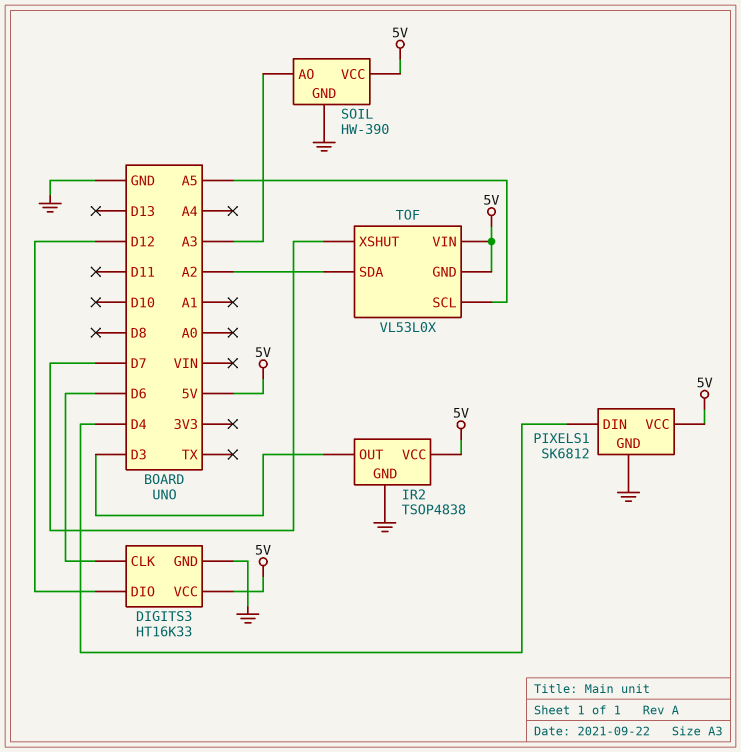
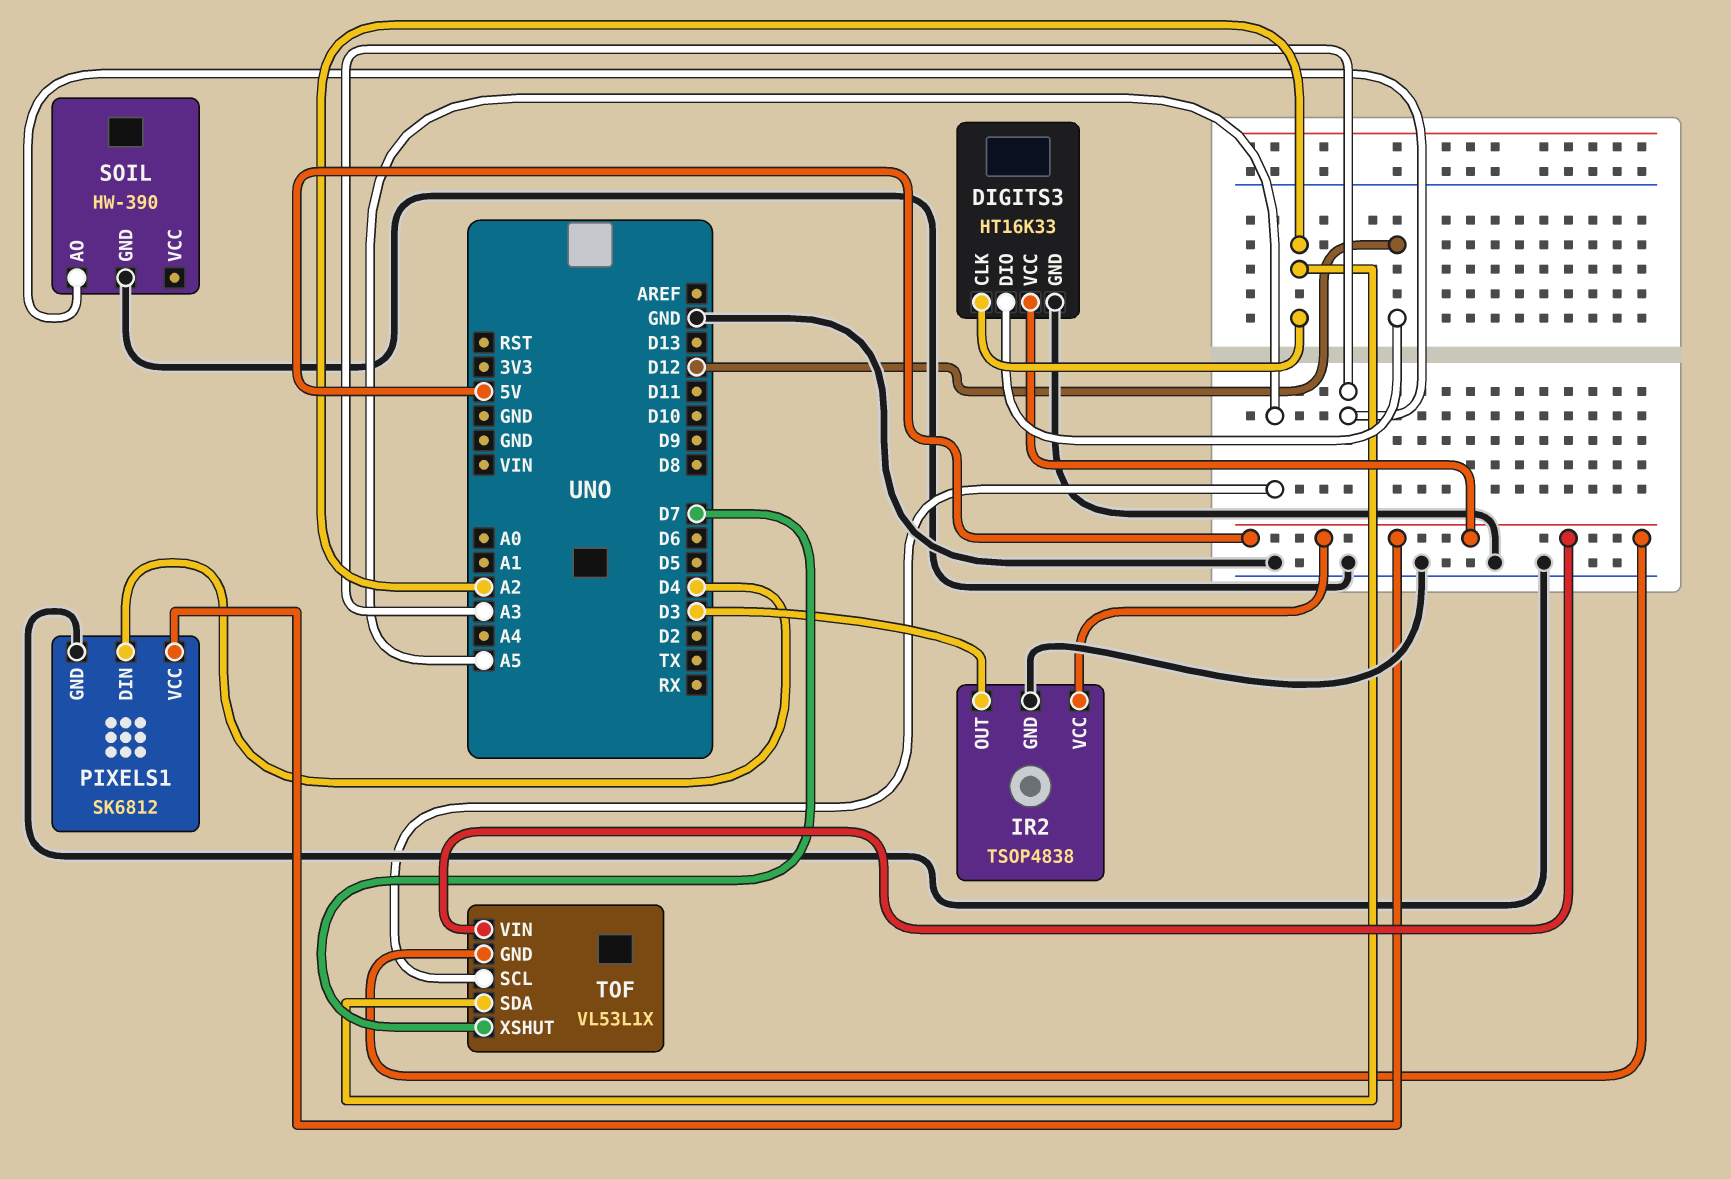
DIGITS3 pin CLK: D6 -> A2
SOIL pin VCC: 5V -> none
TOF: VL53L0X -> VL53L1X

